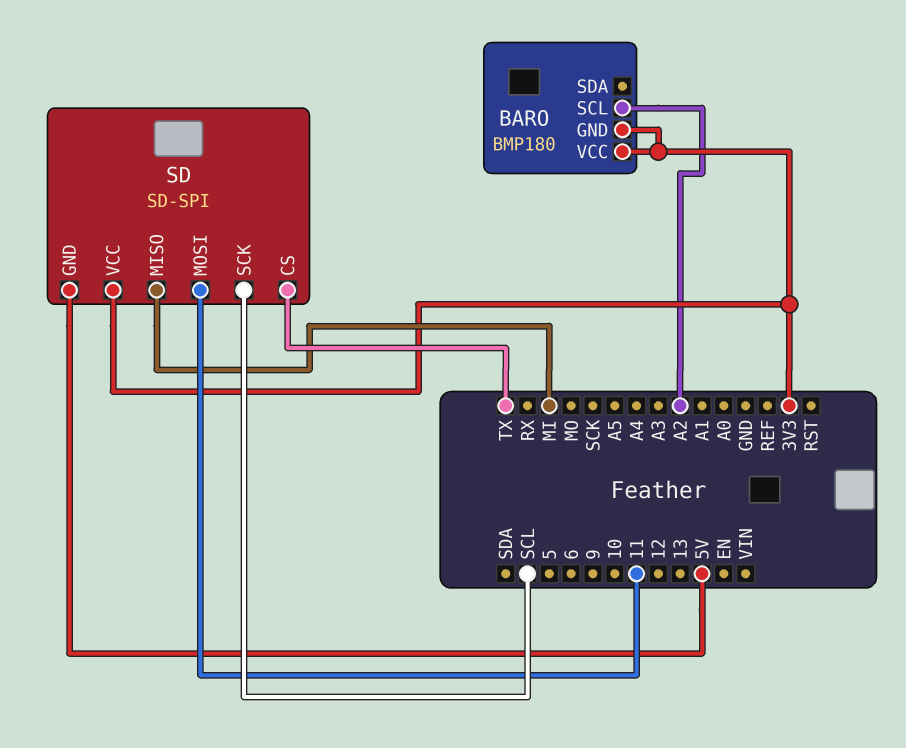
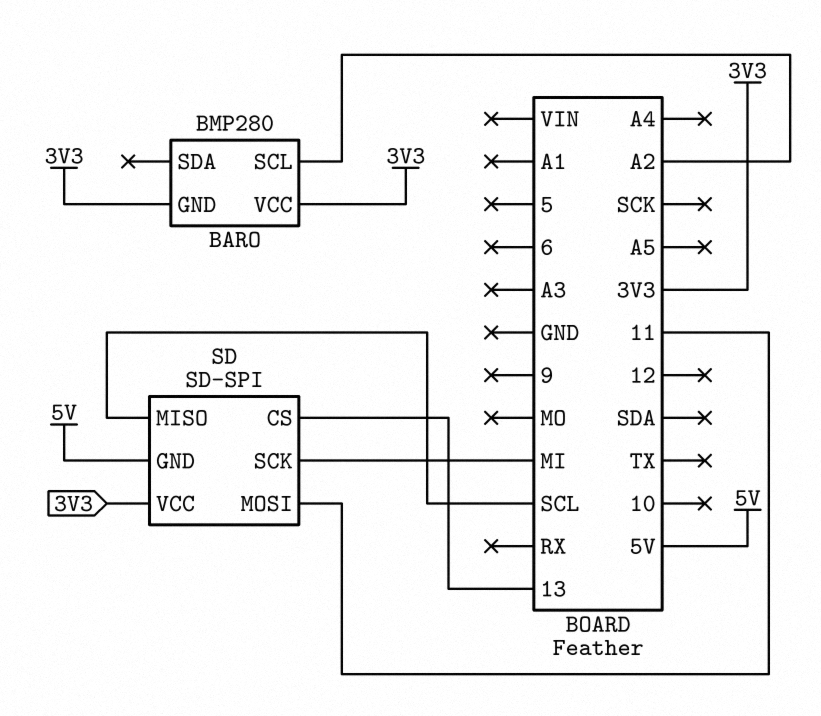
BARO: BMP180 -> BMP280
SD pin CS: TX -> 13
SD pin MISO: MI -> SCL
SD pin SCK: SCL -> MI

